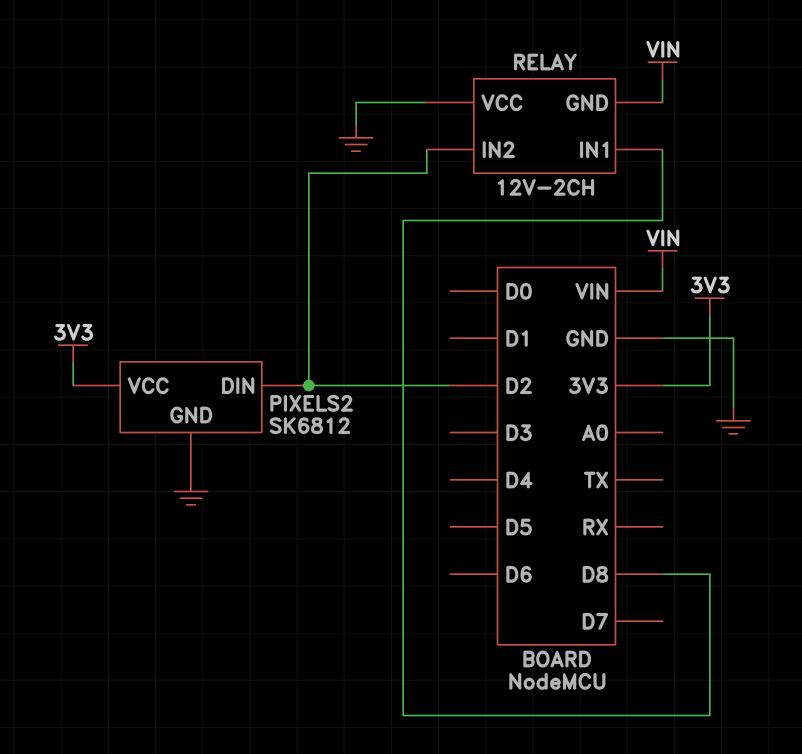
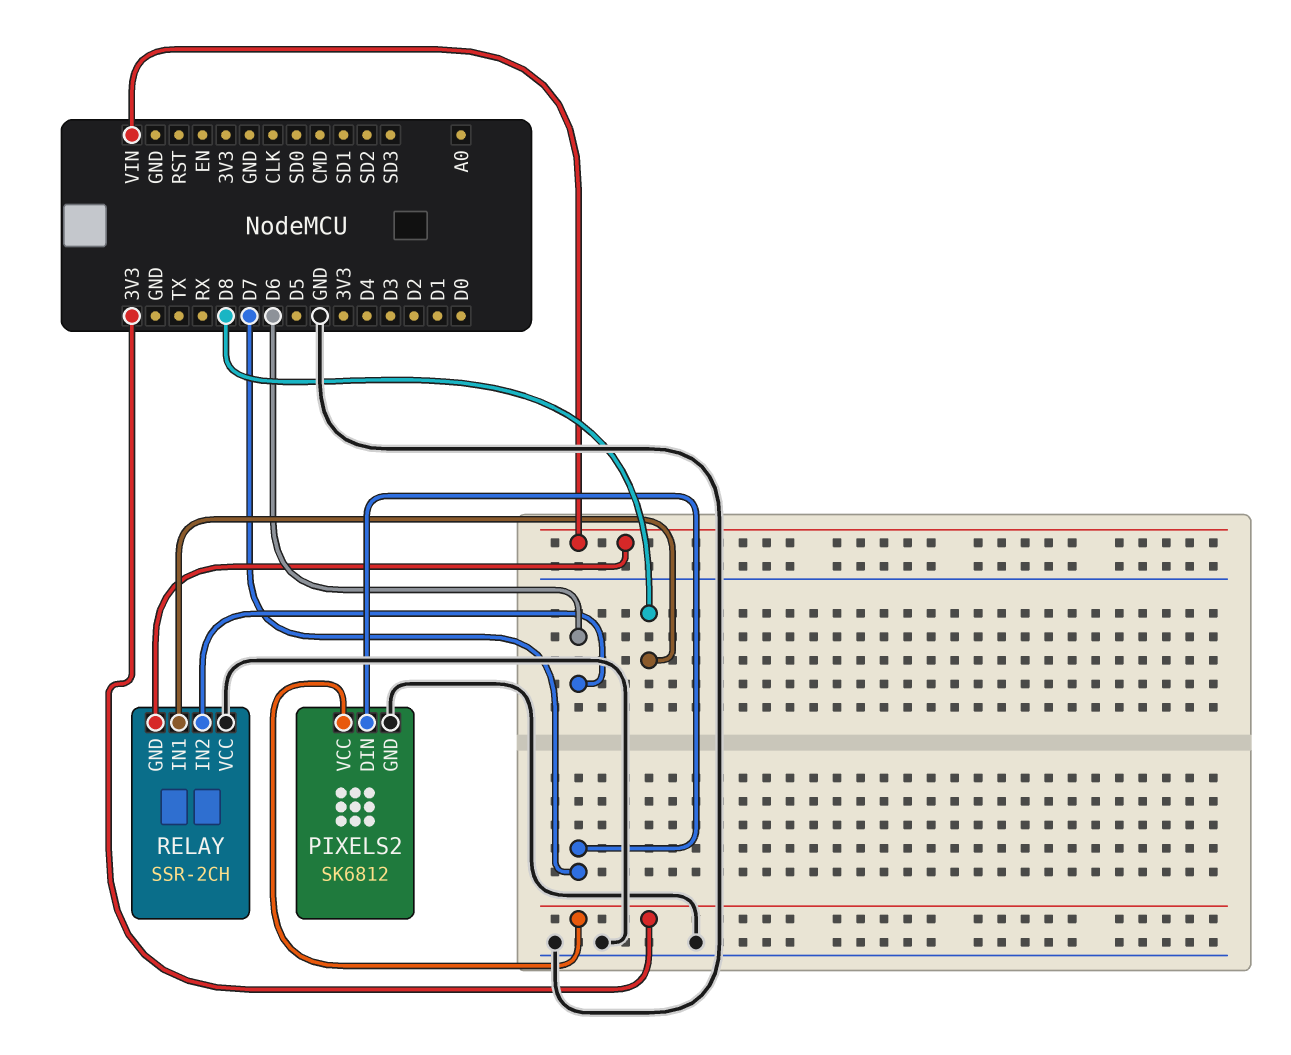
PIXELS2 pin DIN: D2 -> D7
RELAY: 12V-2CH -> SSR-2CH
RELAY pin IN2: D2 -> D6

